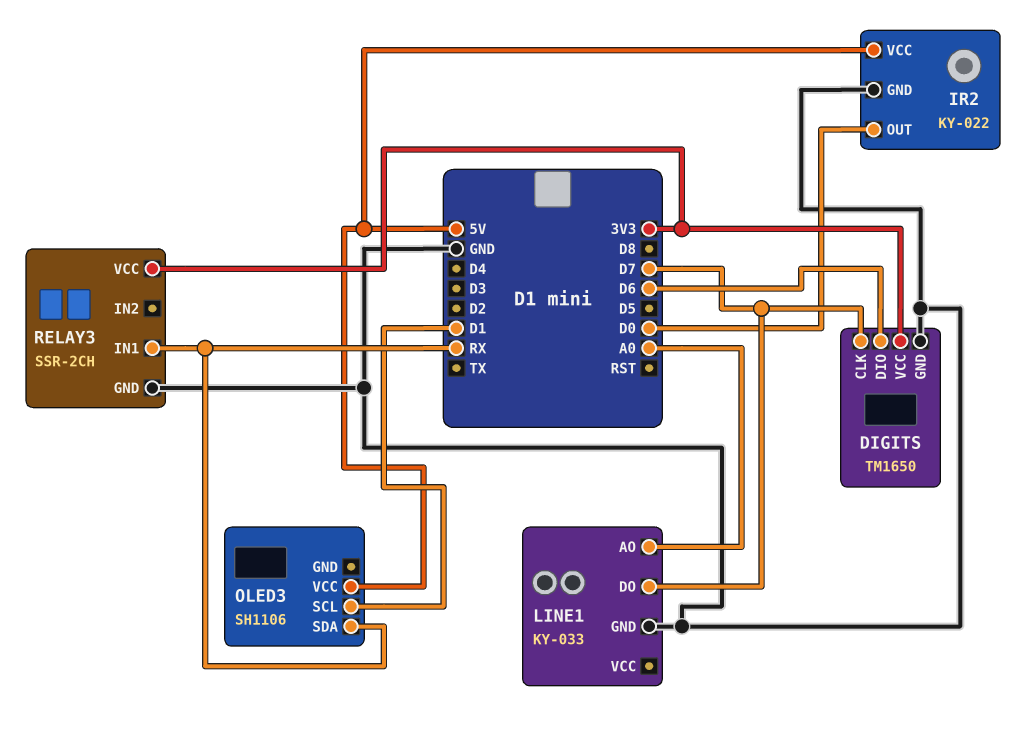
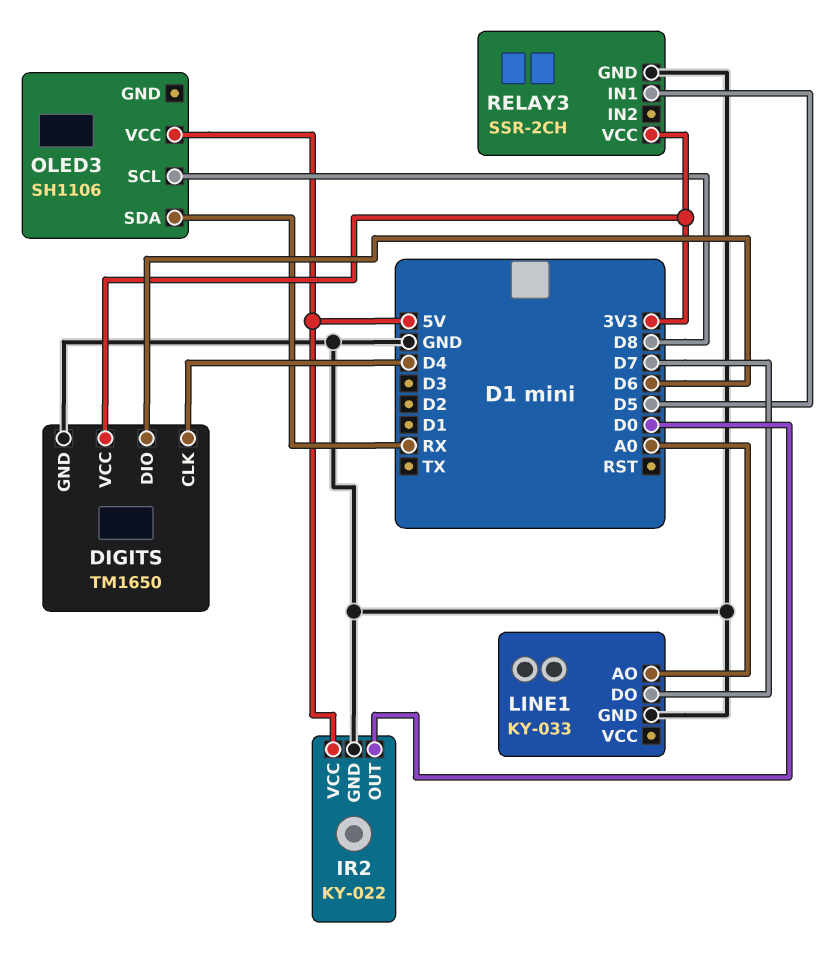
DIGITS pin CLK: D7 -> D4
OLED3 pin SCL: D1 -> D8
RELAY3 pin IN1: RX -> D5

